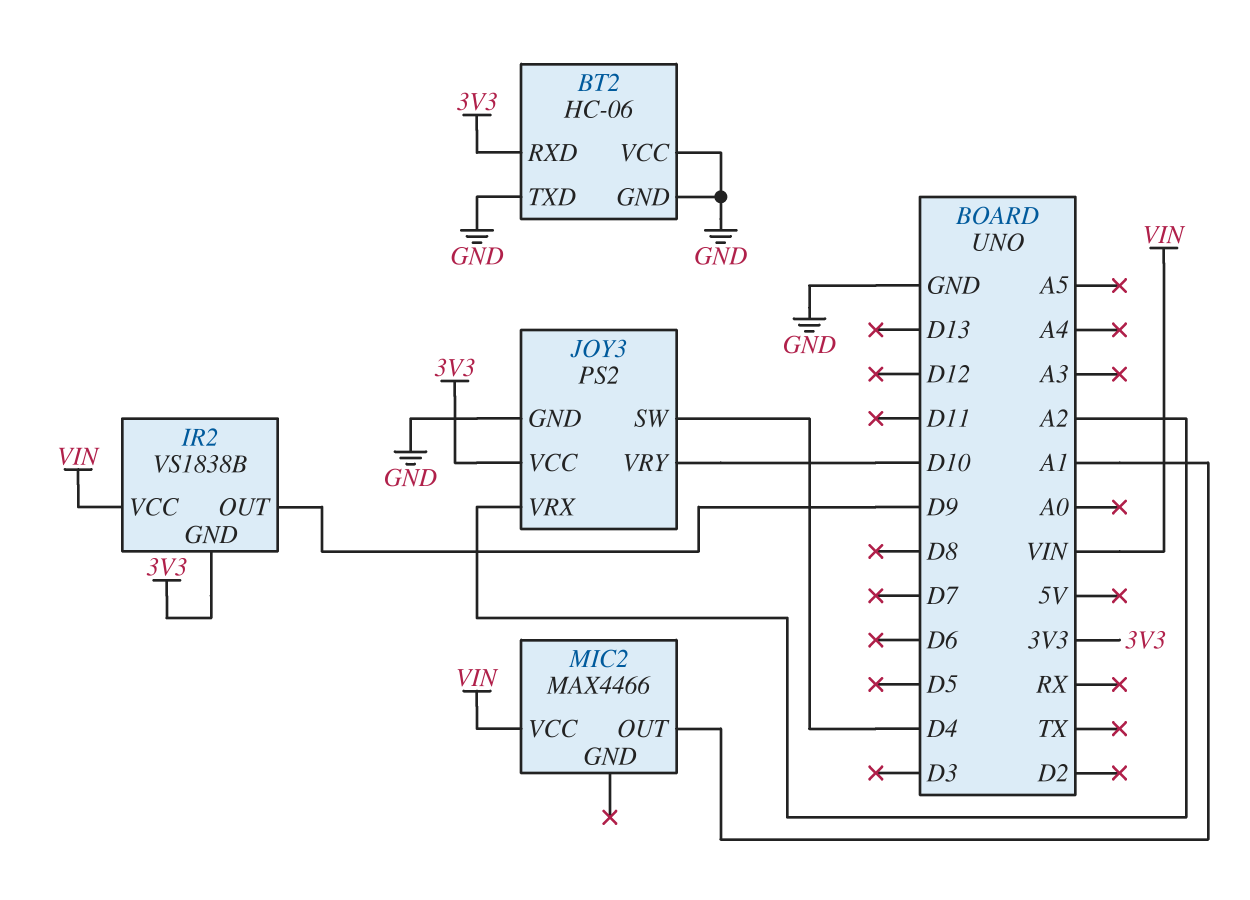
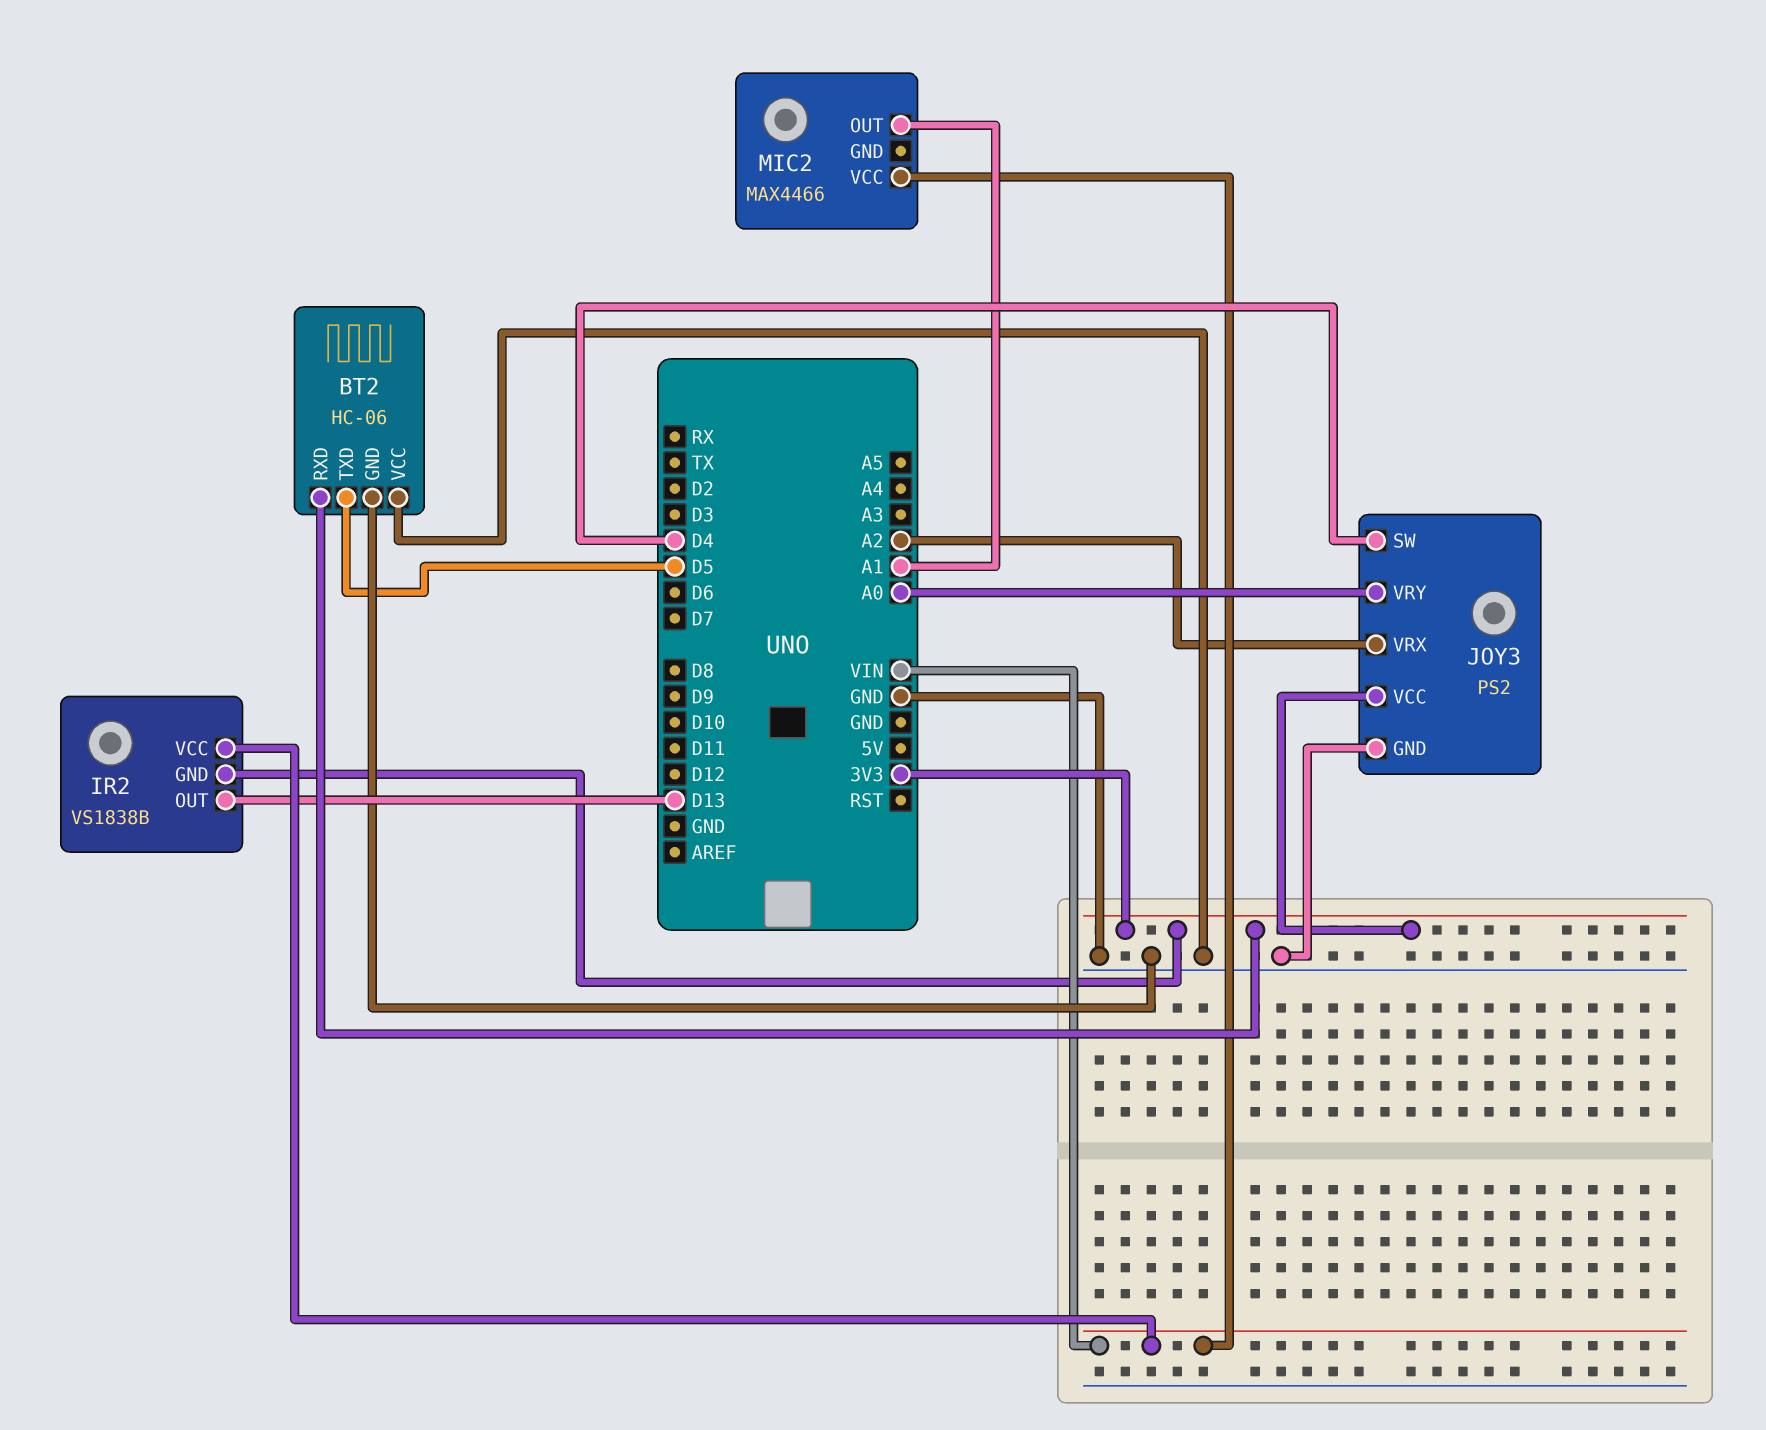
BT2 pin TXD: GND -> D5
IR2 pin OUT: D9 -> D13
JOY3 pin VRY: D10 -> A0

